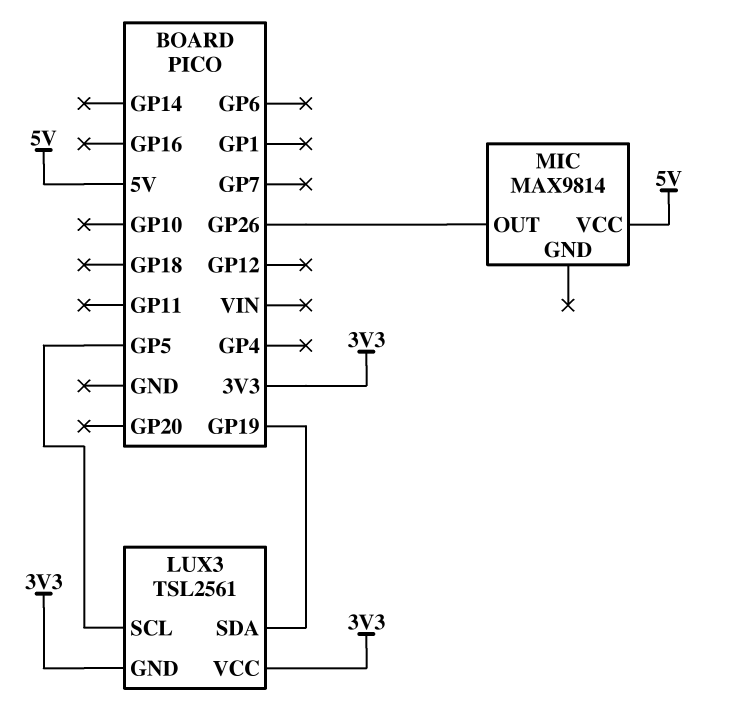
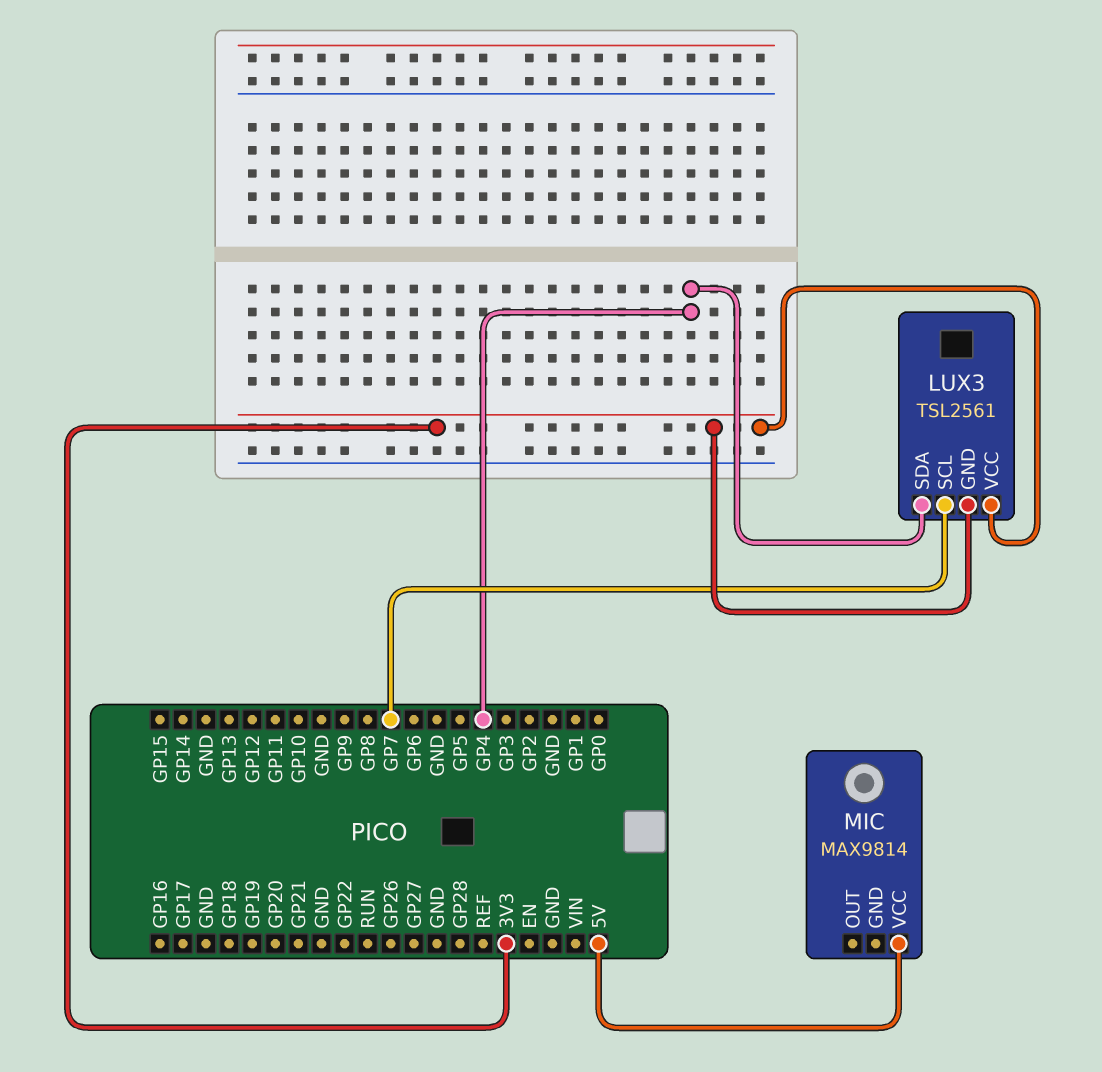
LUX3 pin SCL: GP5 -> GP7
LUX3 pin SDA: GP19 -> GP4
MIC pin OUT: GP26 -> none

